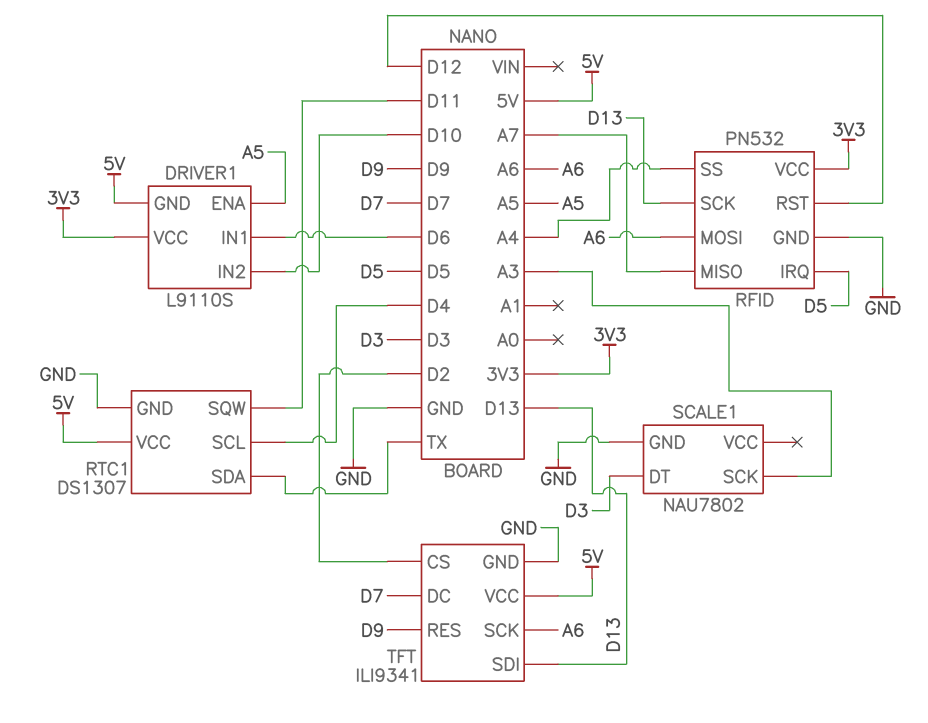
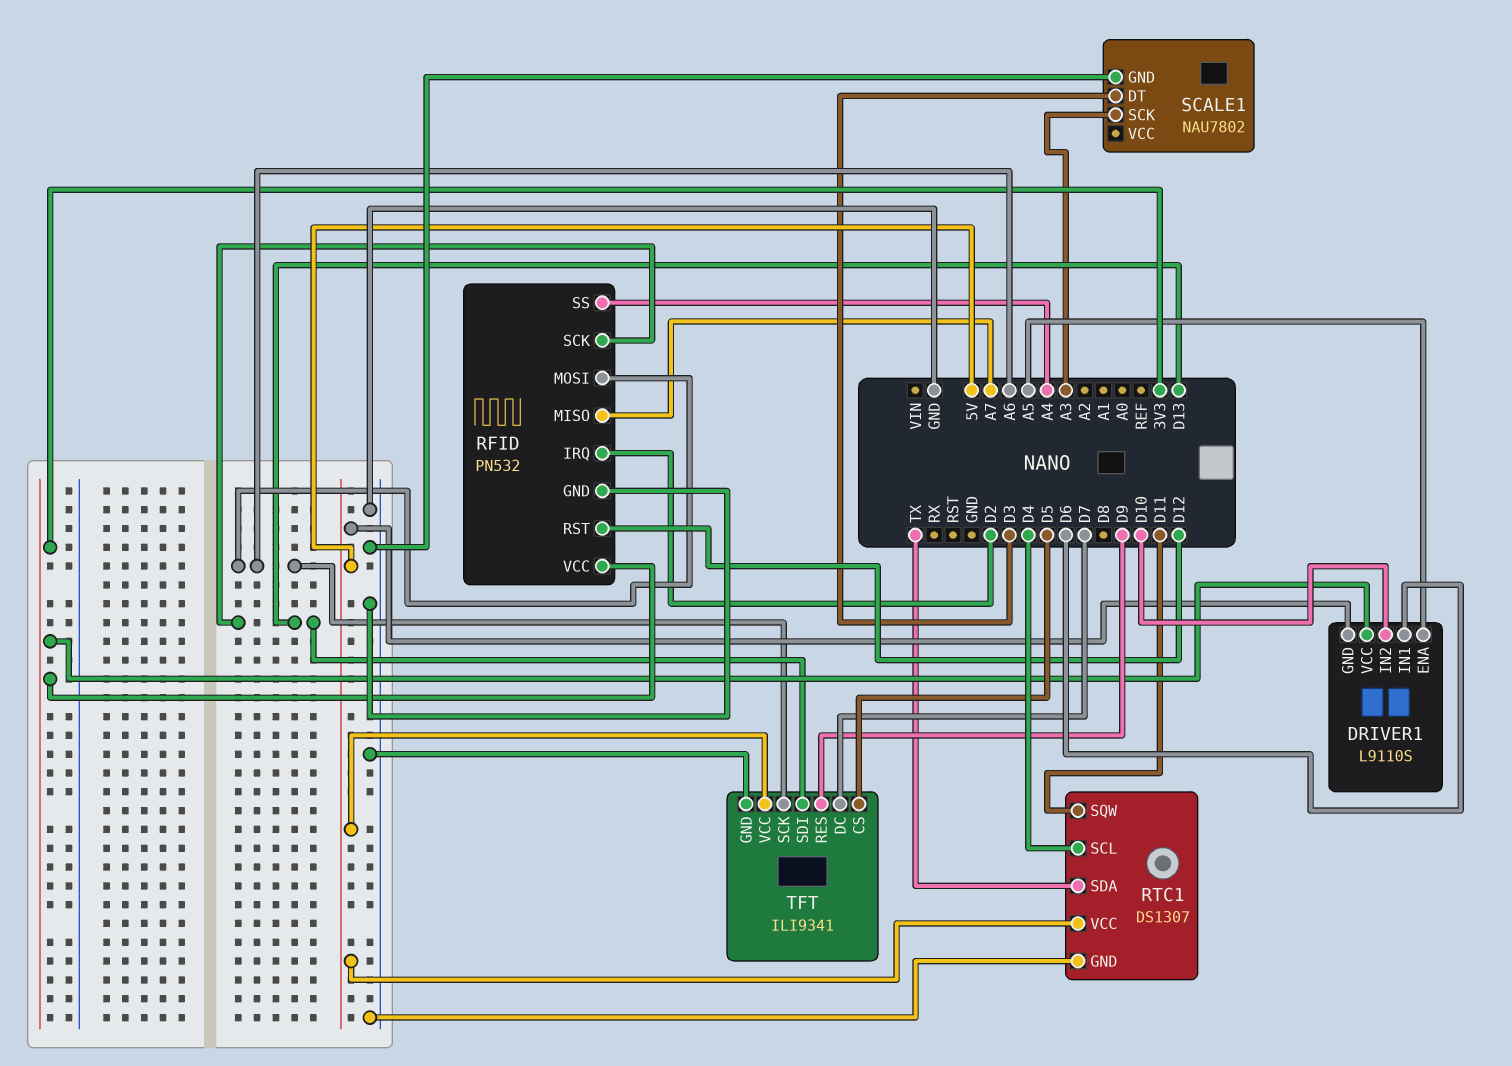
RFID pin IRQ: D5 -> D2
TFT pin CS: D2 -> D5

